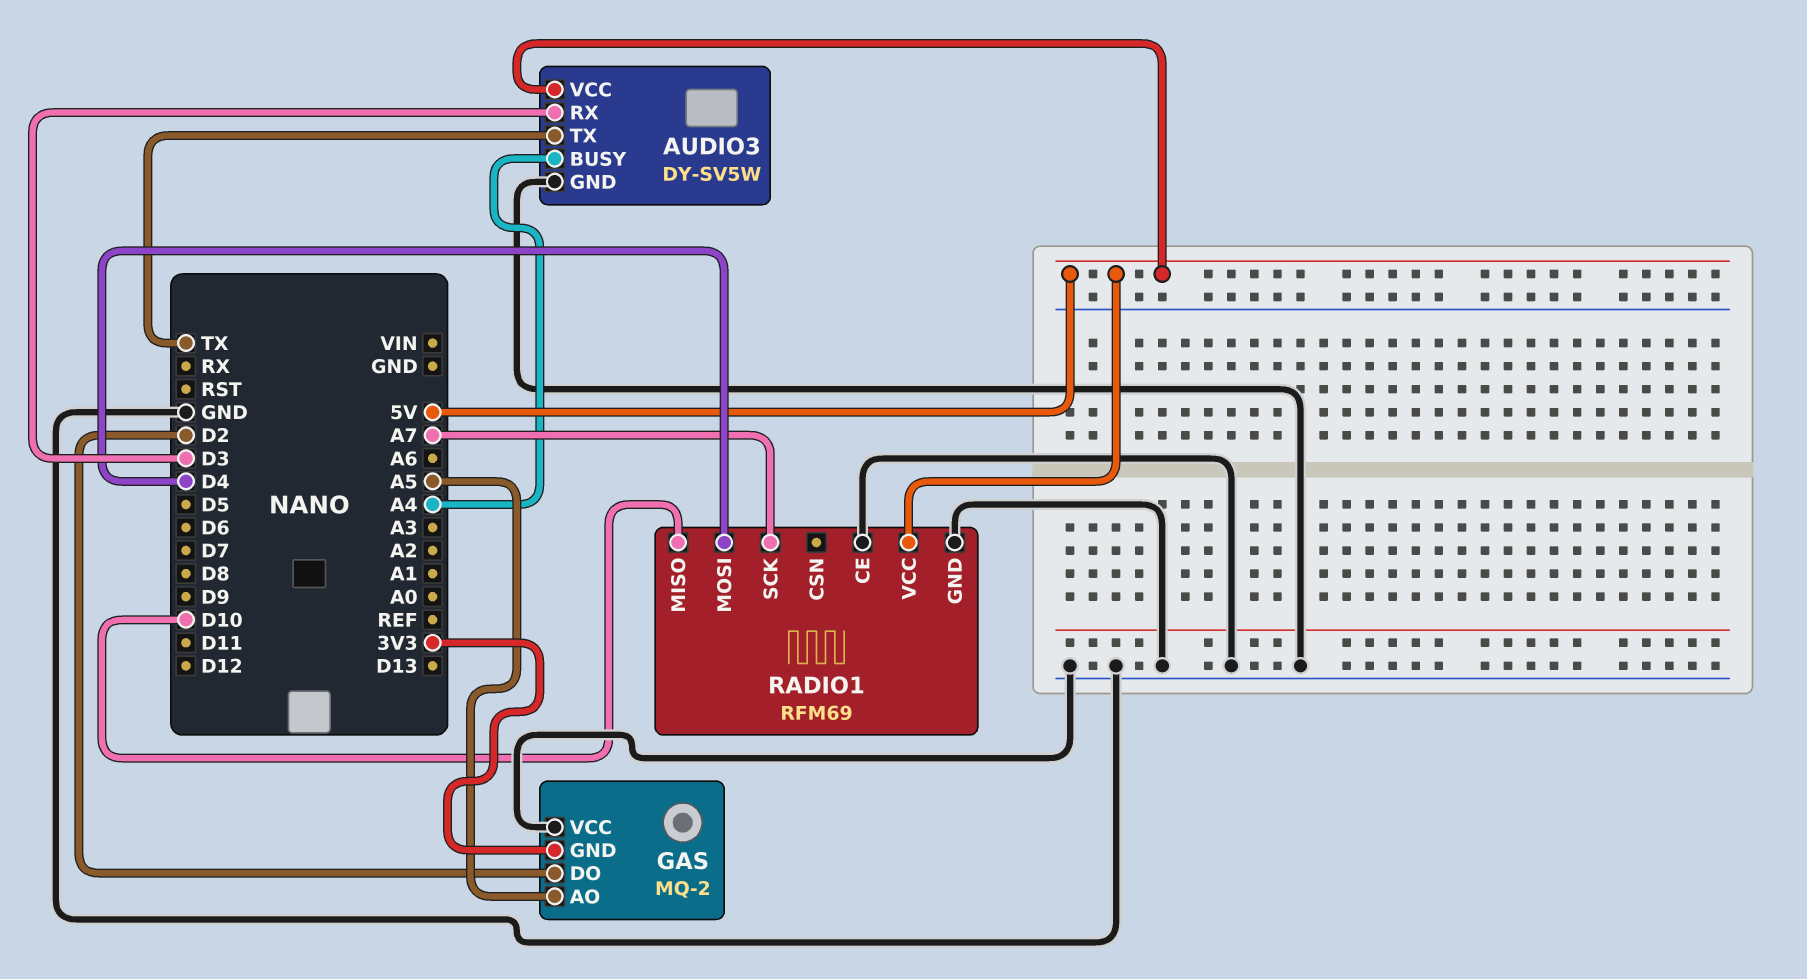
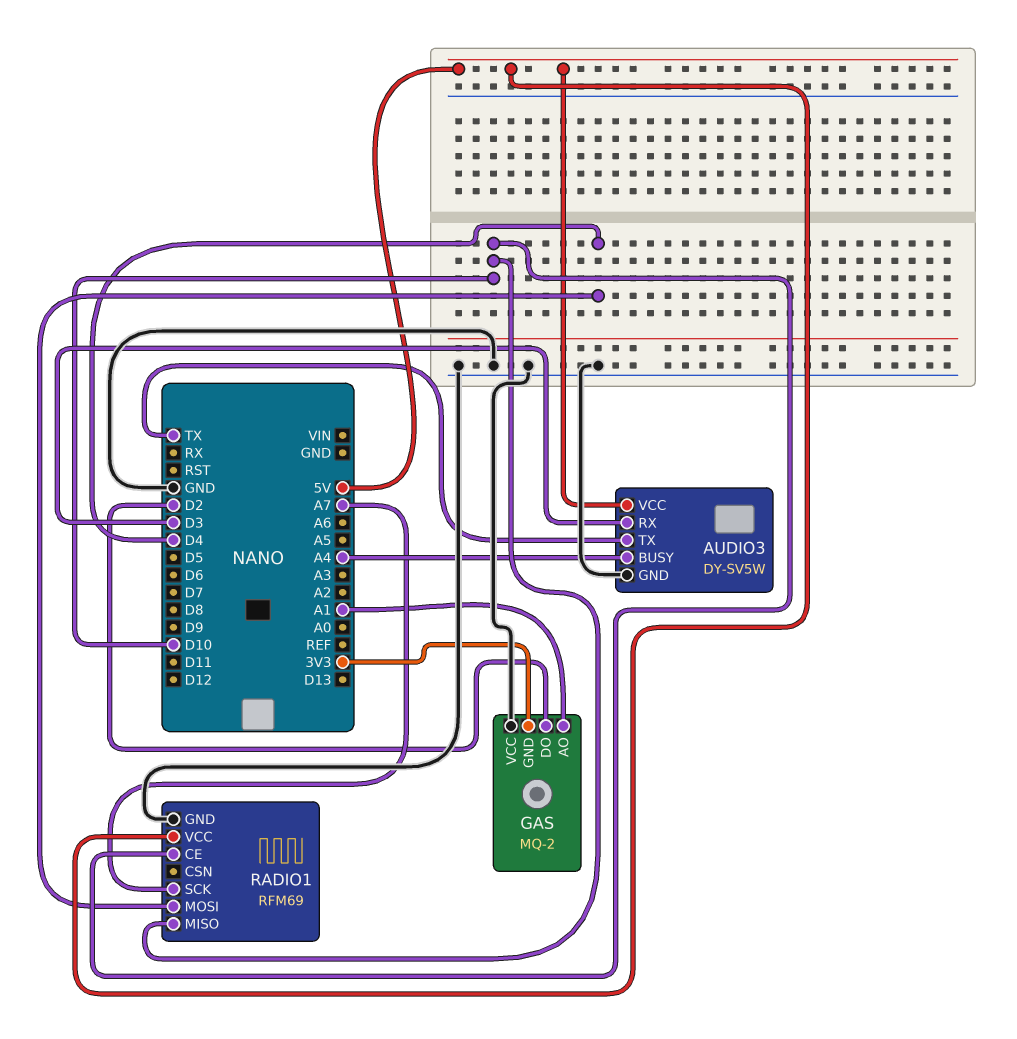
GAS pin AO: A5 -> A1
RADIO1 pin CE: GND -> D10

